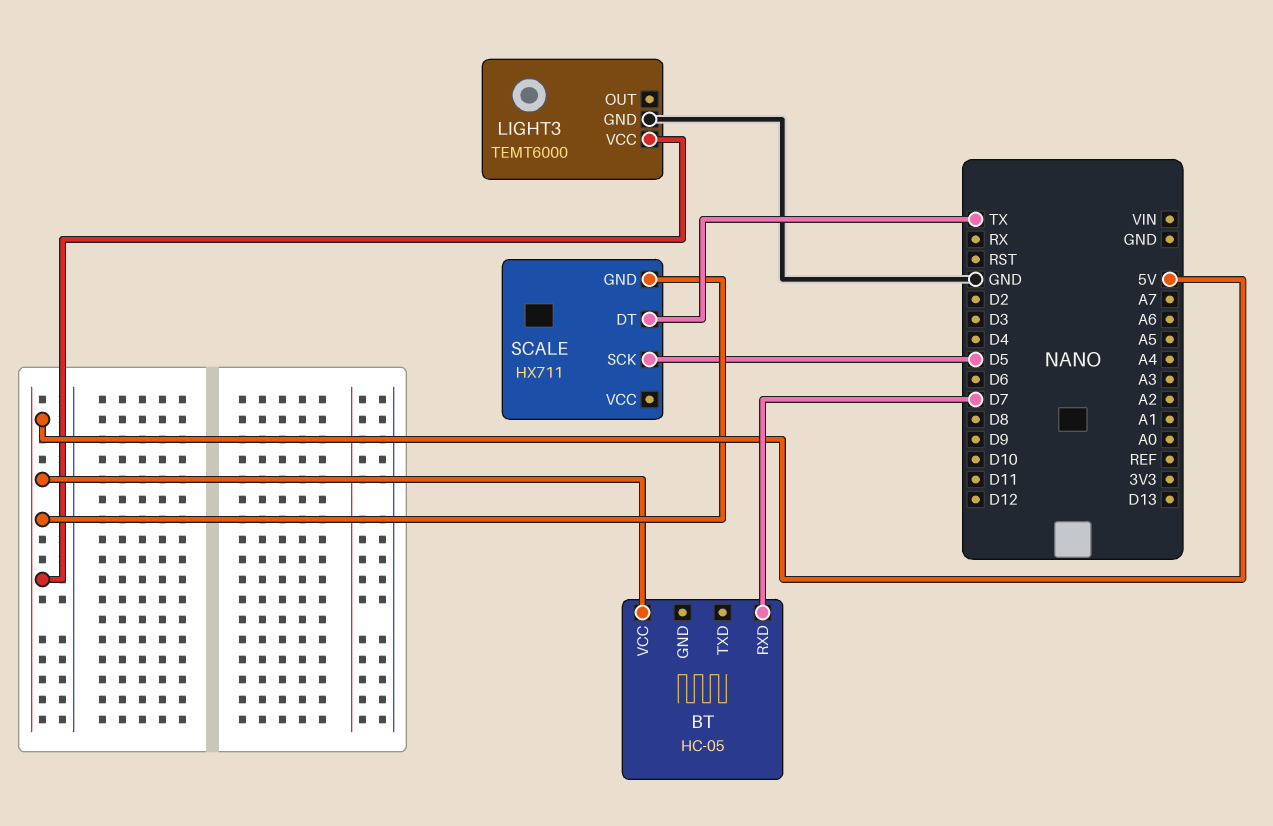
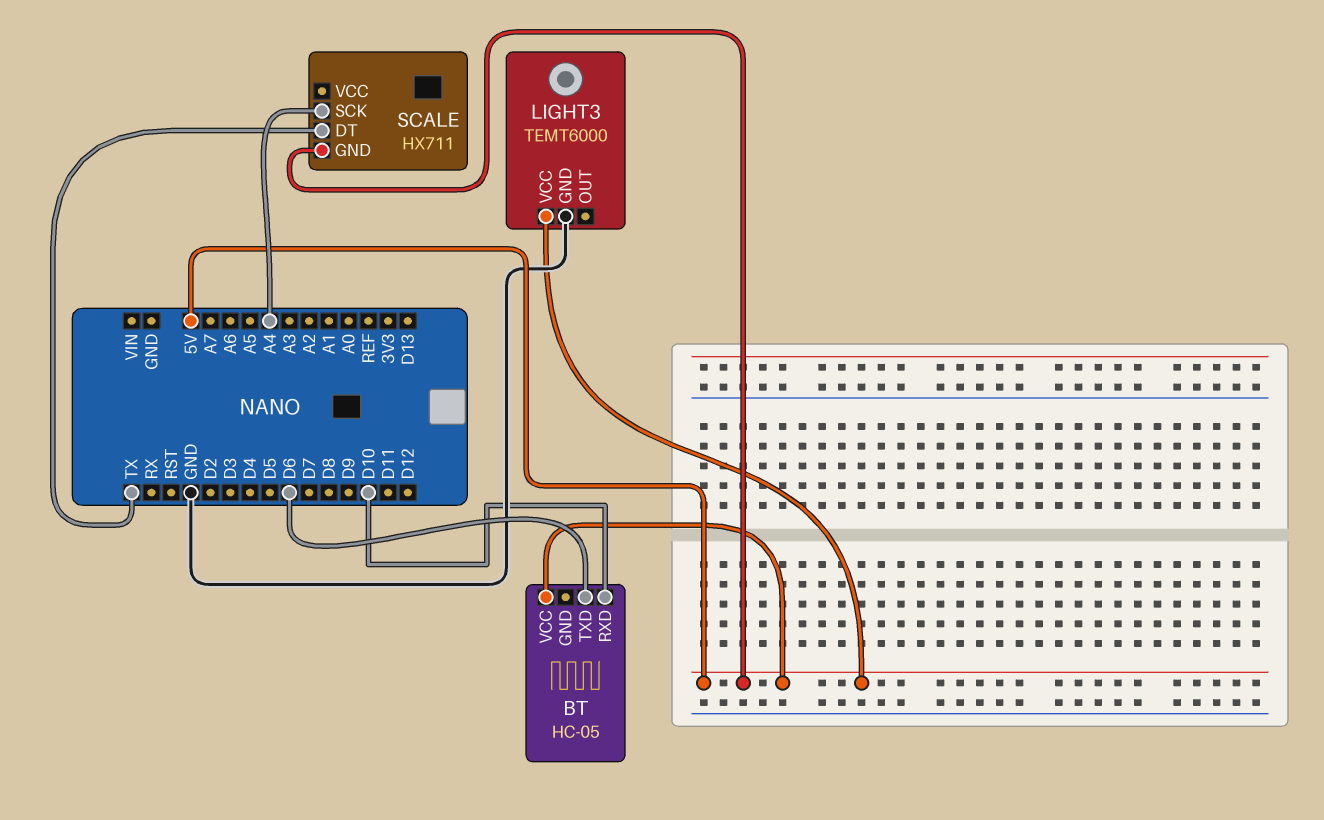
BT pin RXD: D7 -> D10
BT pin TXD: none -> D6
SCALE pin SCK: D5 -> A4

